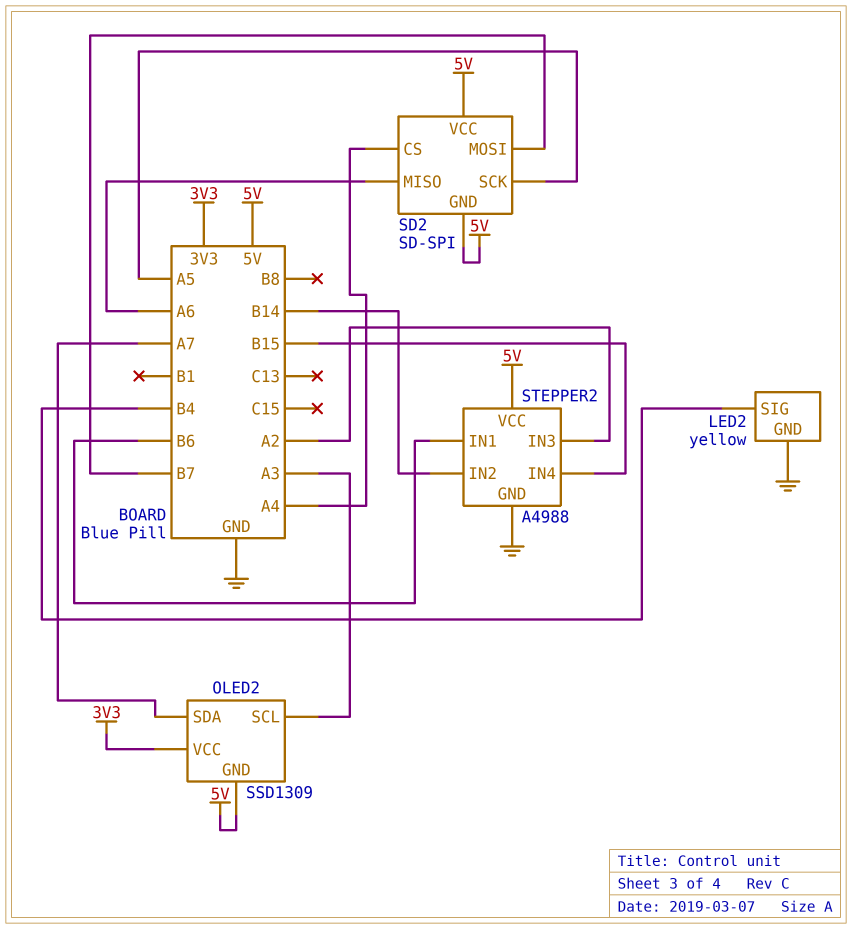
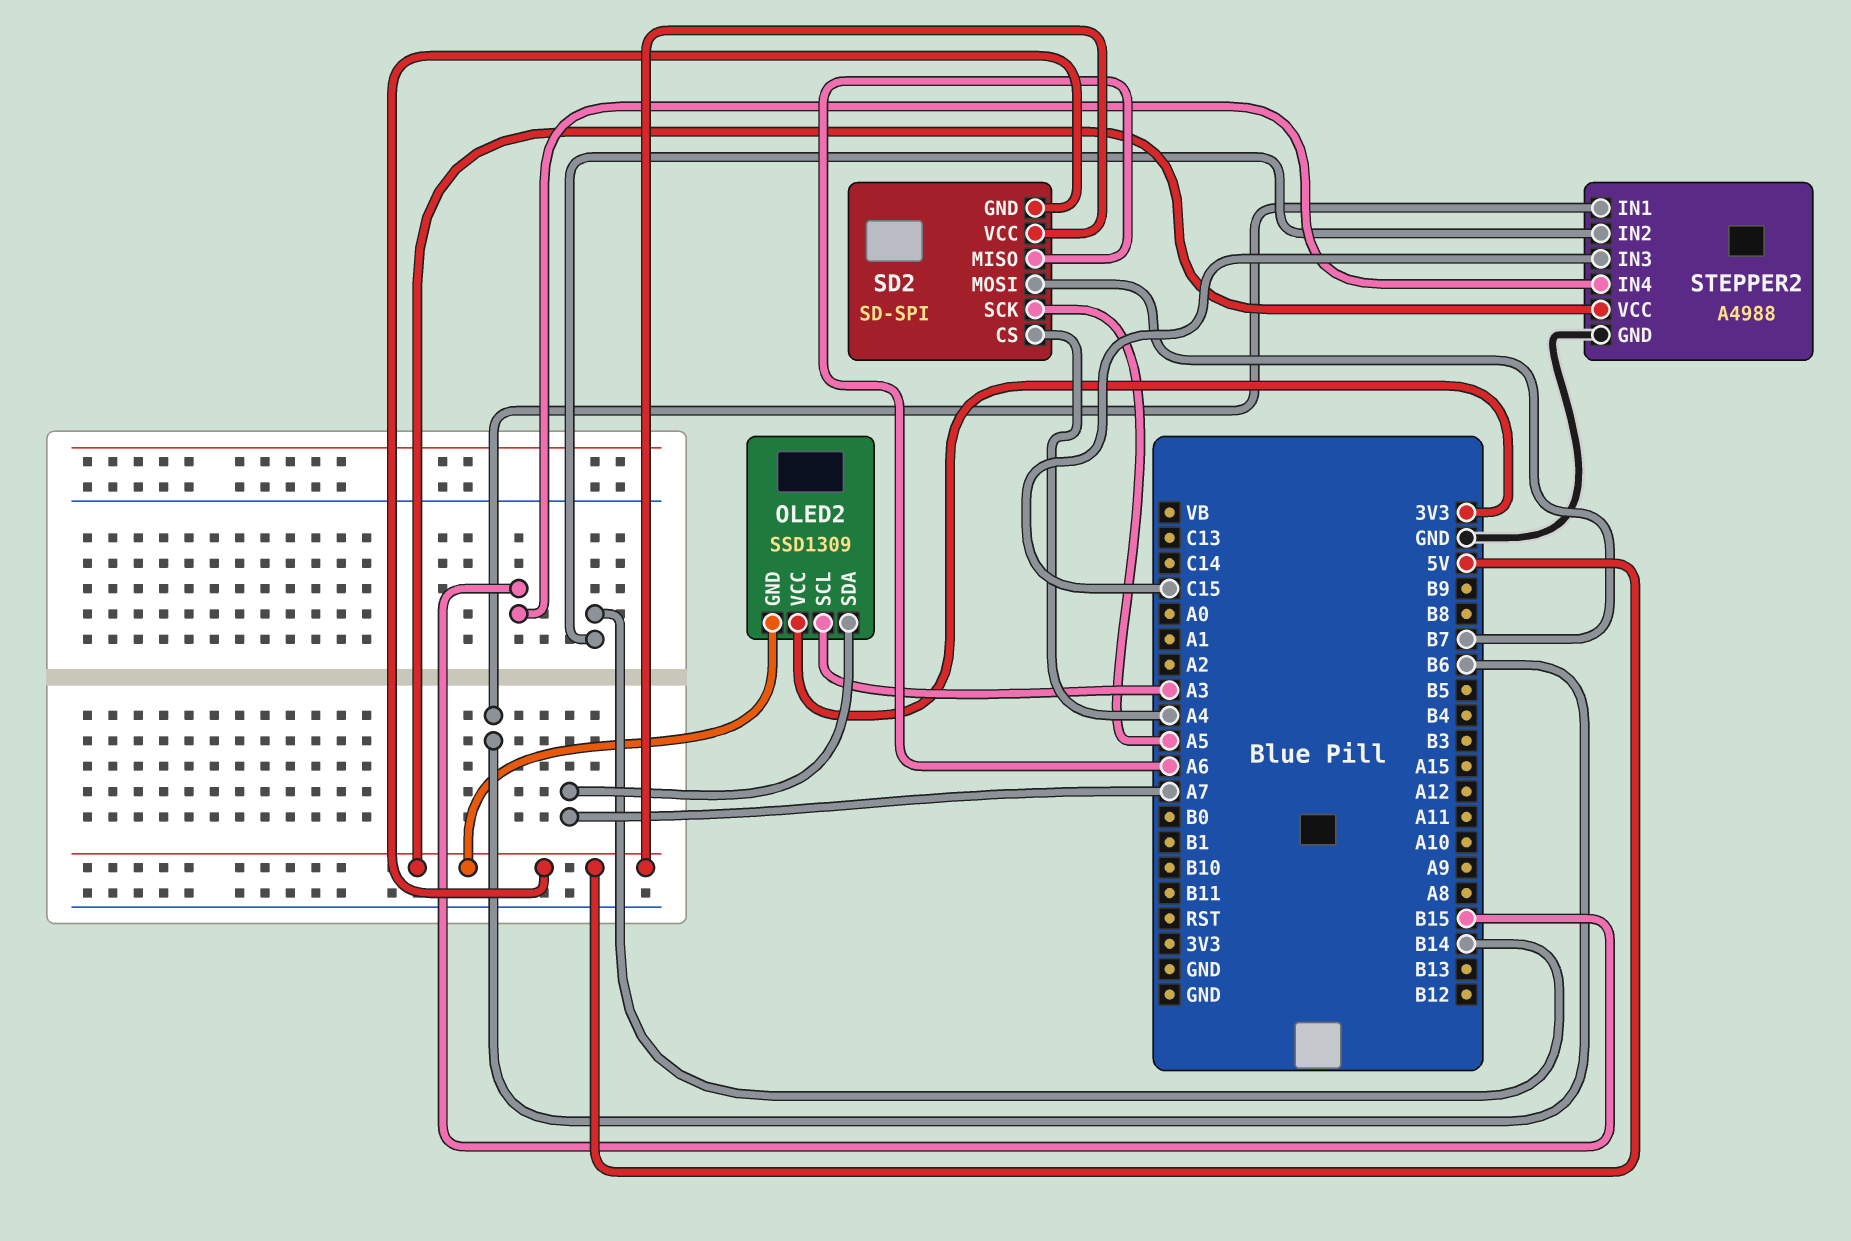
LED2: yellow -> none
LED2 pin GND: GND -> none
LED2 pin SIG: B4 -> none
STEPPER2 pin IN3: A2 -> C15

